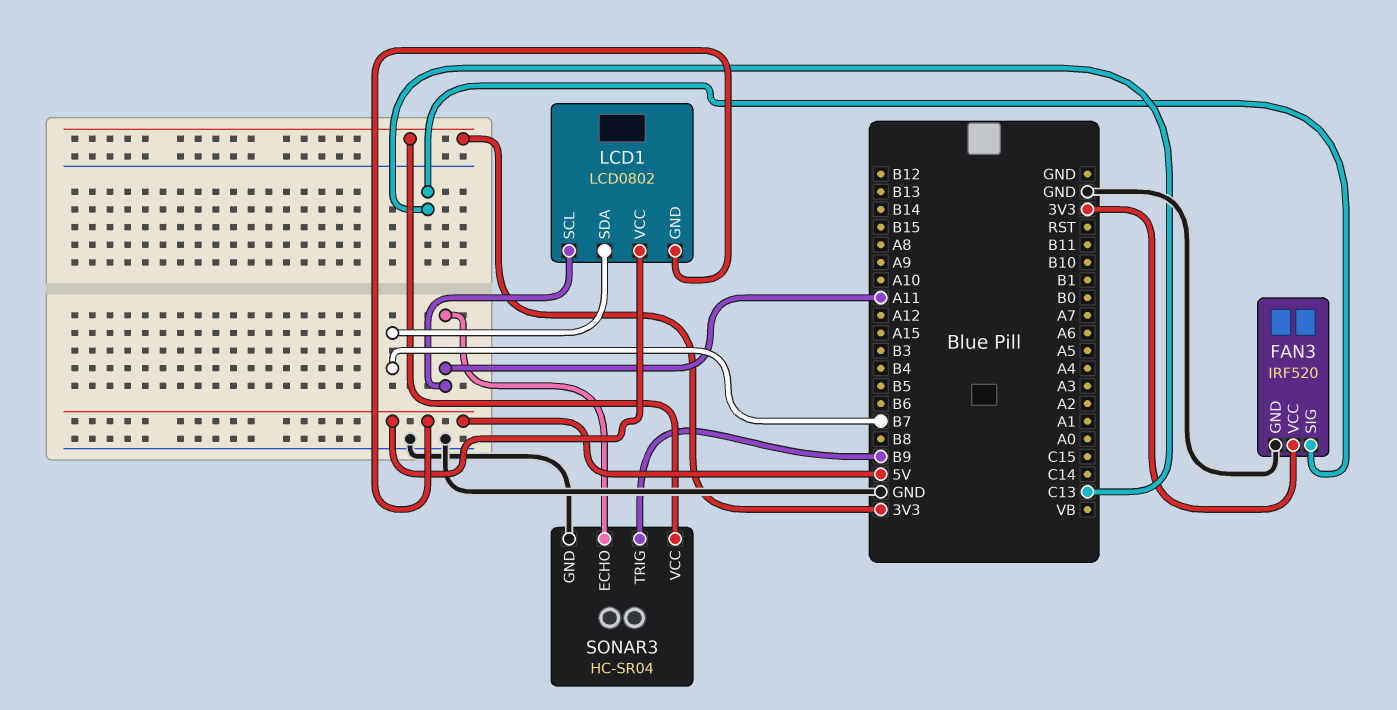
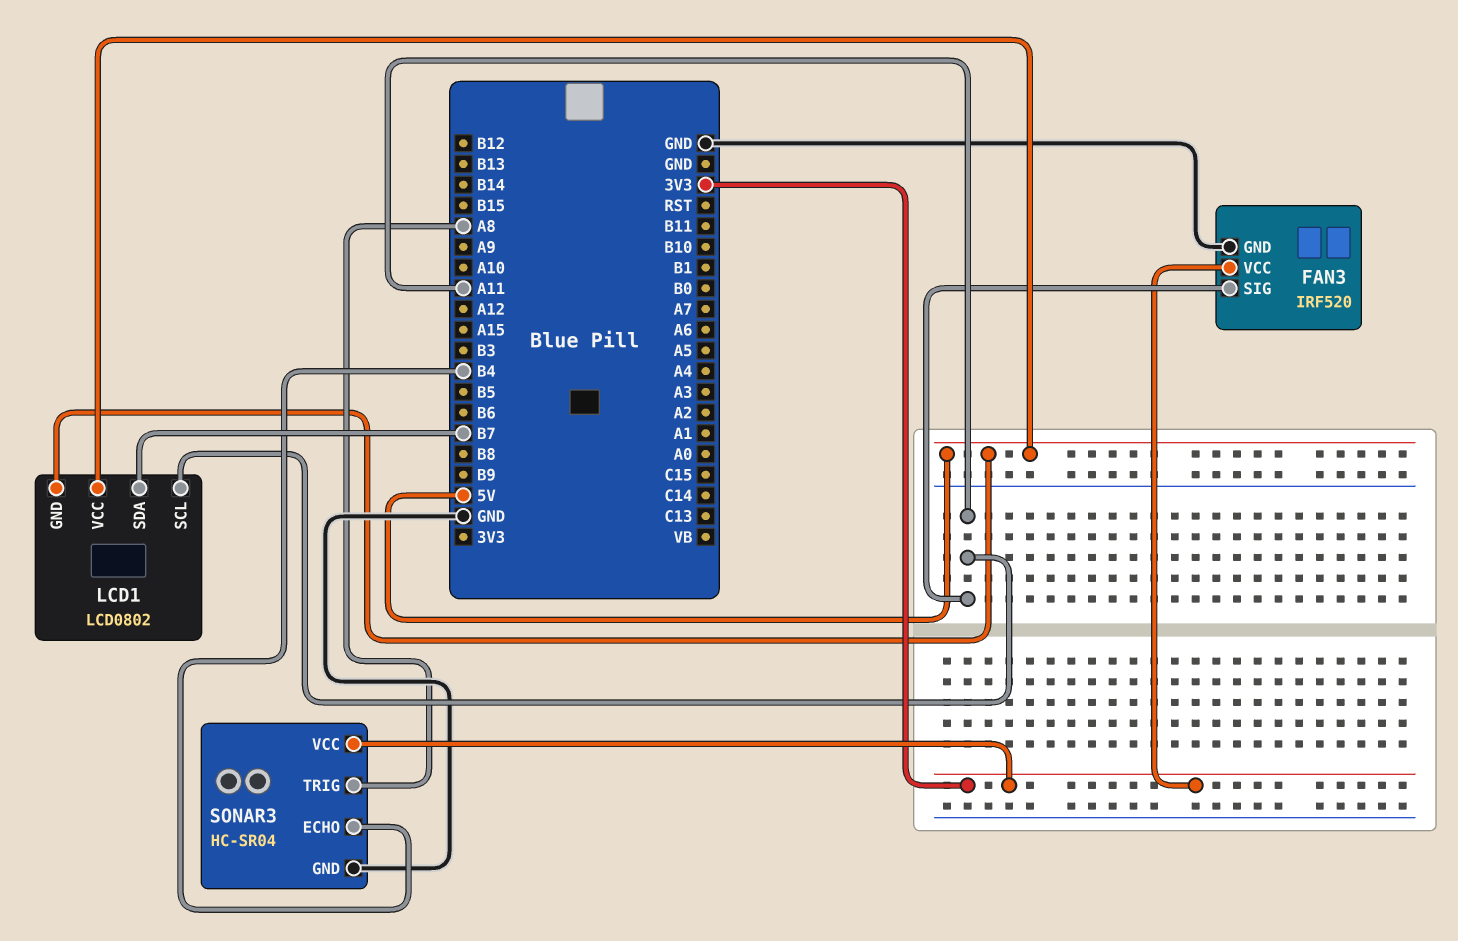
FAN3 pin SIG: C13 -> A11
SONAR3 pin ECHO: A11 -> B4
SONAR3 pin TRIG: B9 -> A8

